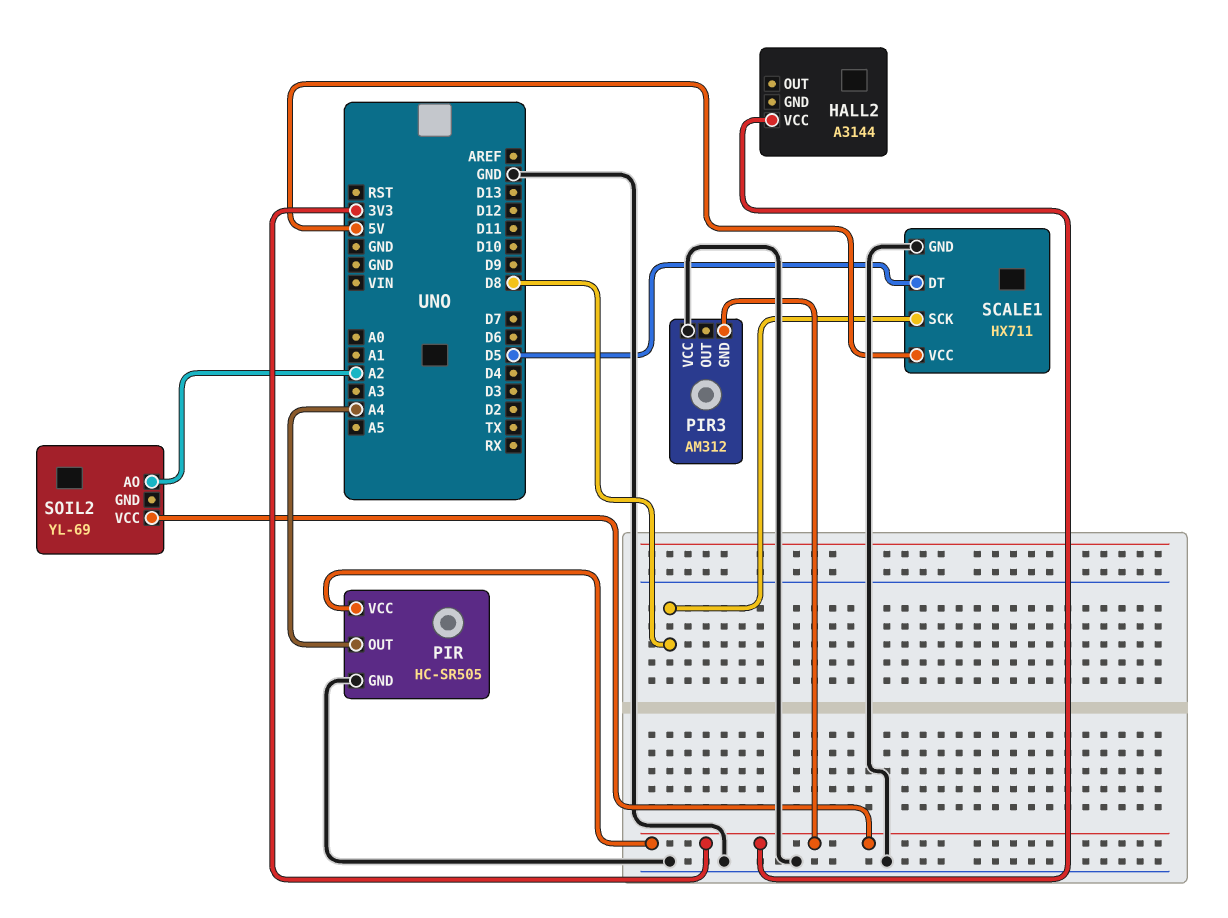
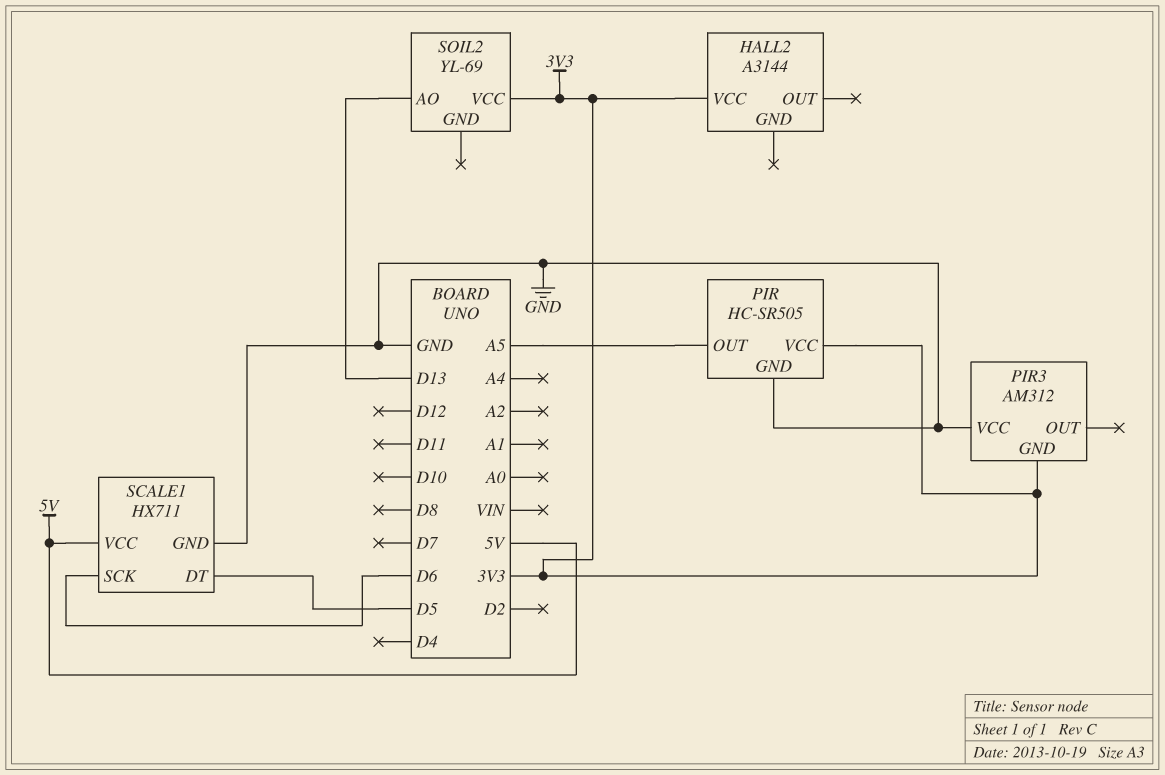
PIR pin OUT: A4 -> A5
SCALE1 pin SCK: D8 -> D6
SOIL2 pin AO: A2 -> D13

